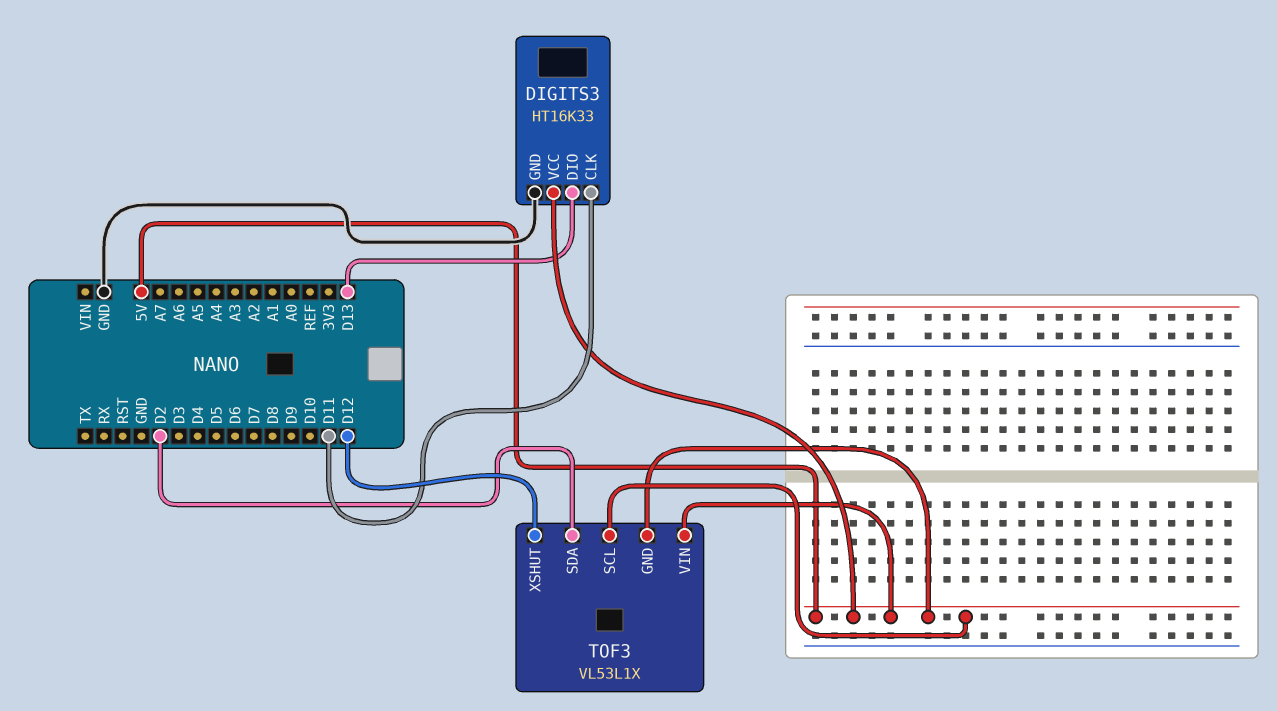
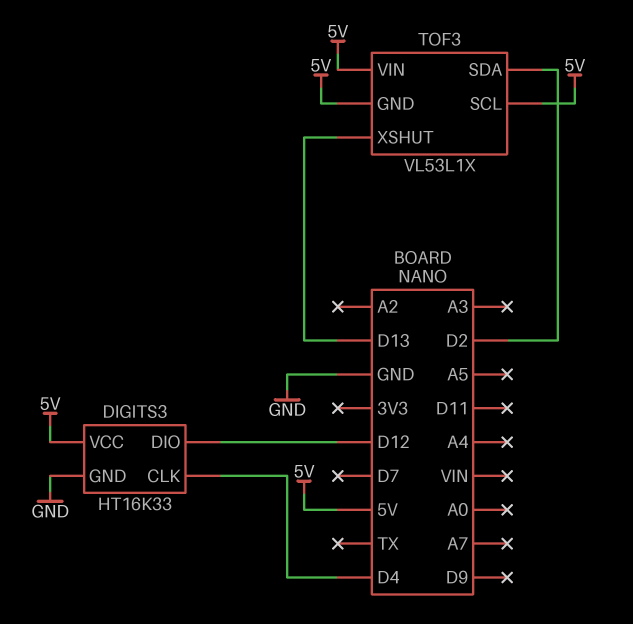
DIGITS3 pin CLK: D11 -> D4
DIGITS3 pin DIO: D13 -> D12
TOF3 pin XSHUT: D12 -> D13

